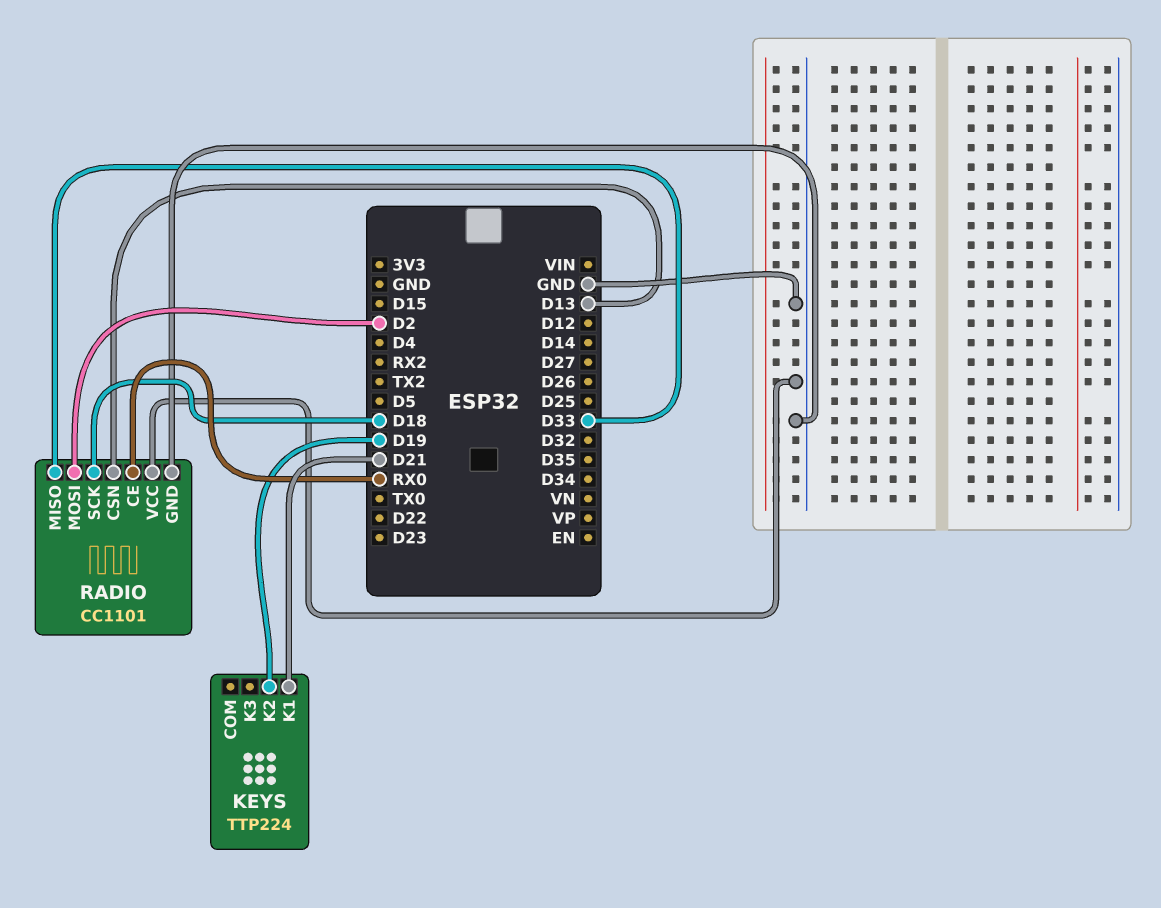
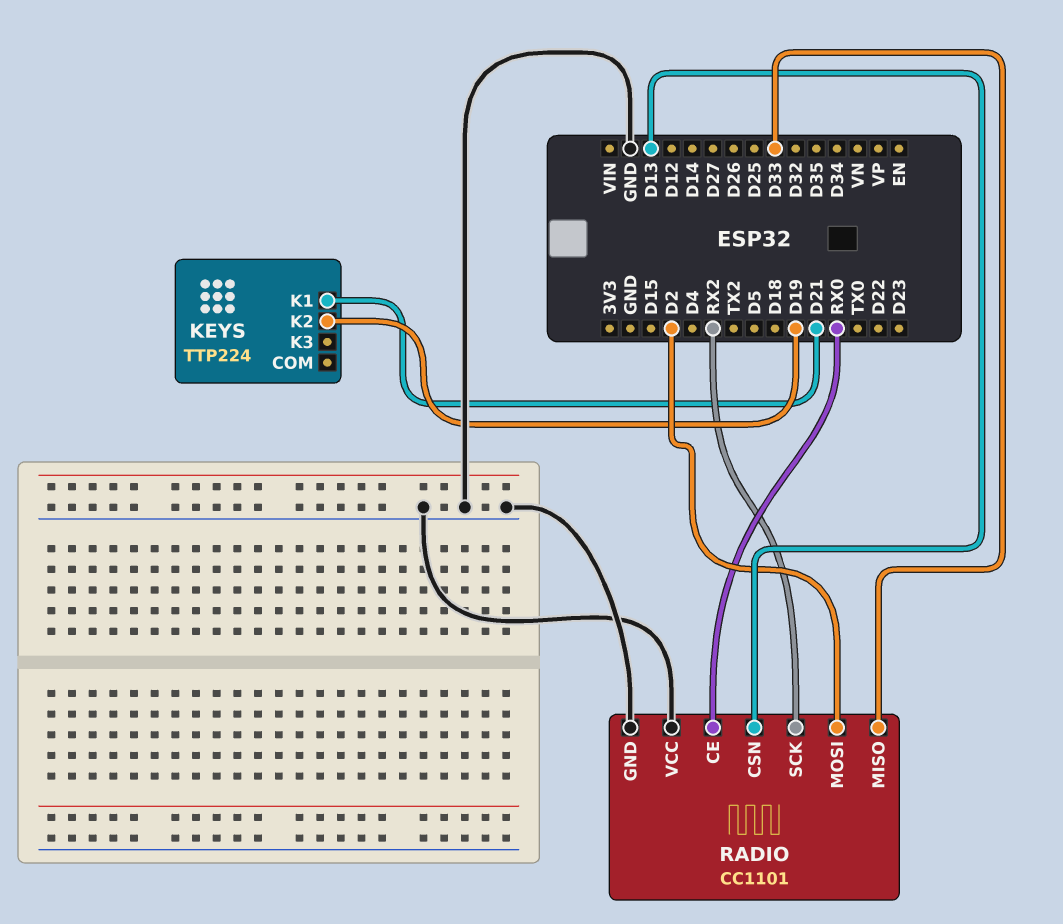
RADIO pin SCK: D18 -> RX2

